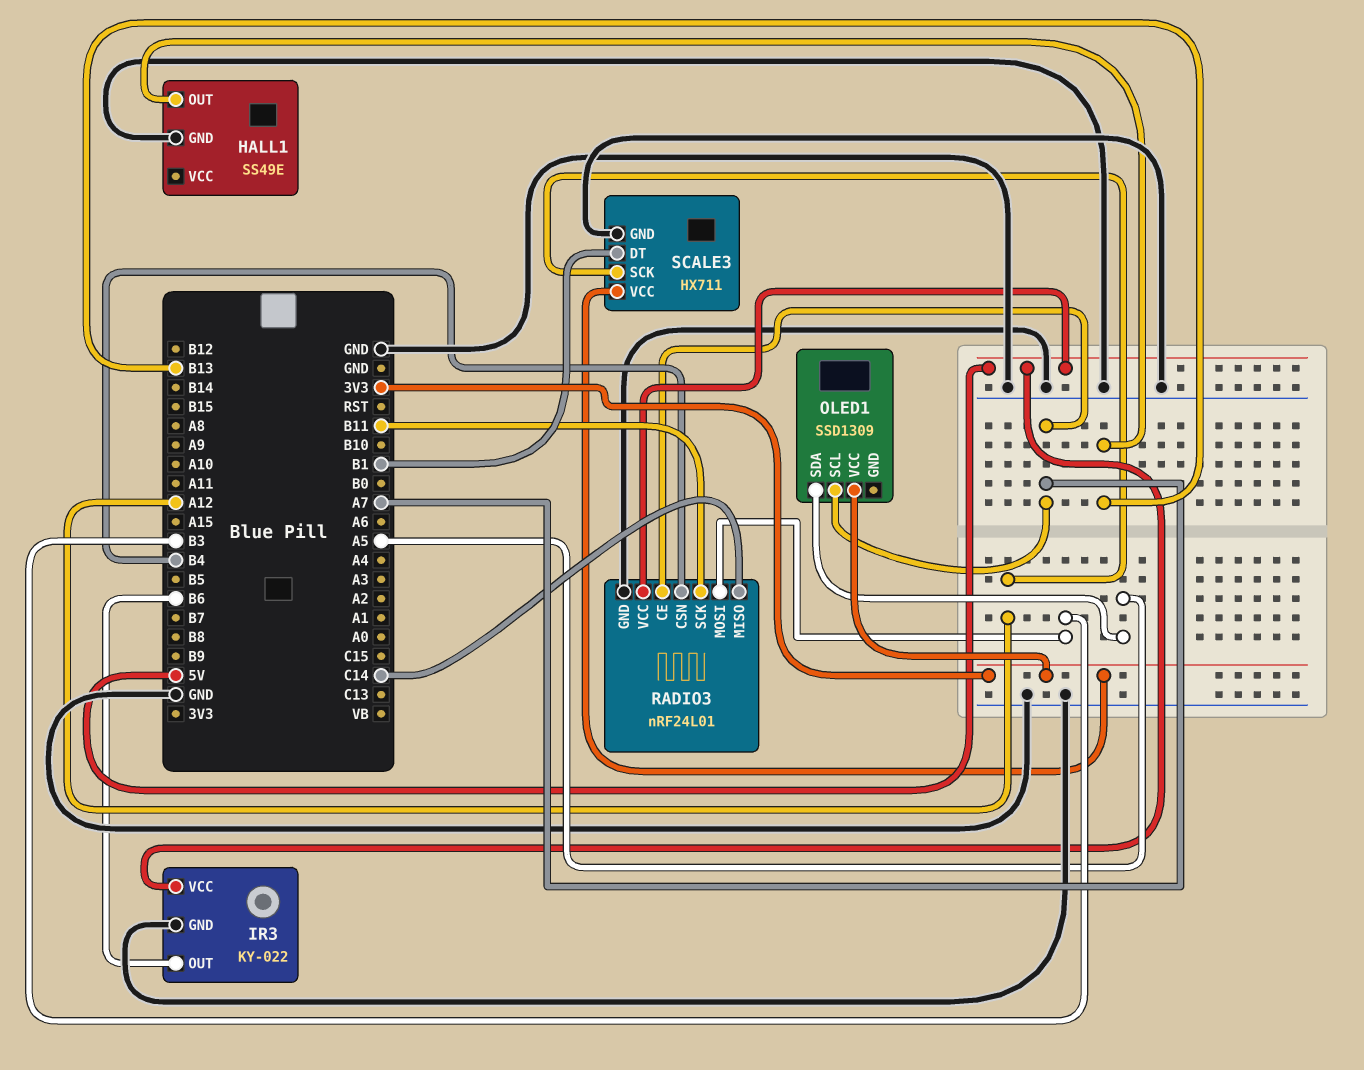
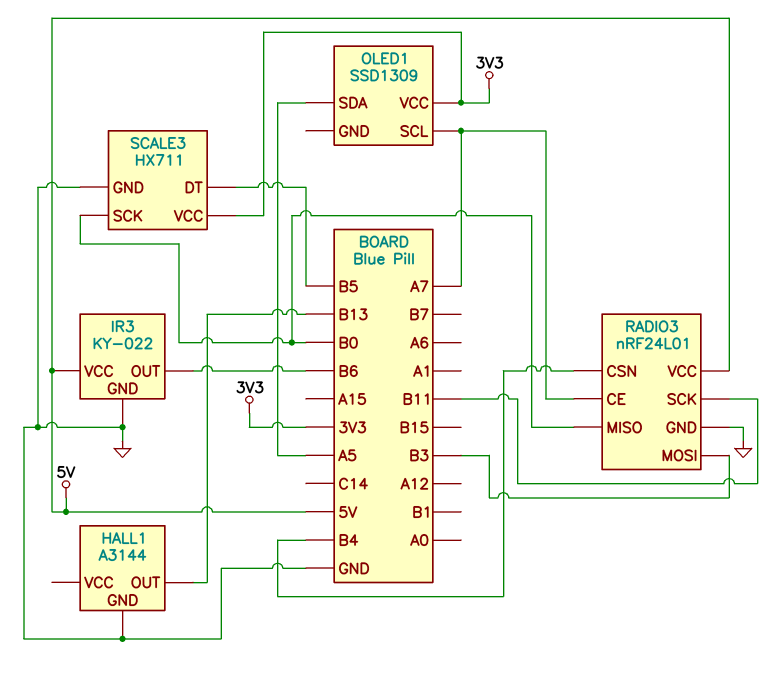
HALL1: SS49E -> A3144
RADIO3 pin MISO: C14 -> B0
SCALE3 pin DT: B1 -> B5
SCALE3 pin SCK: A12 -> B0

